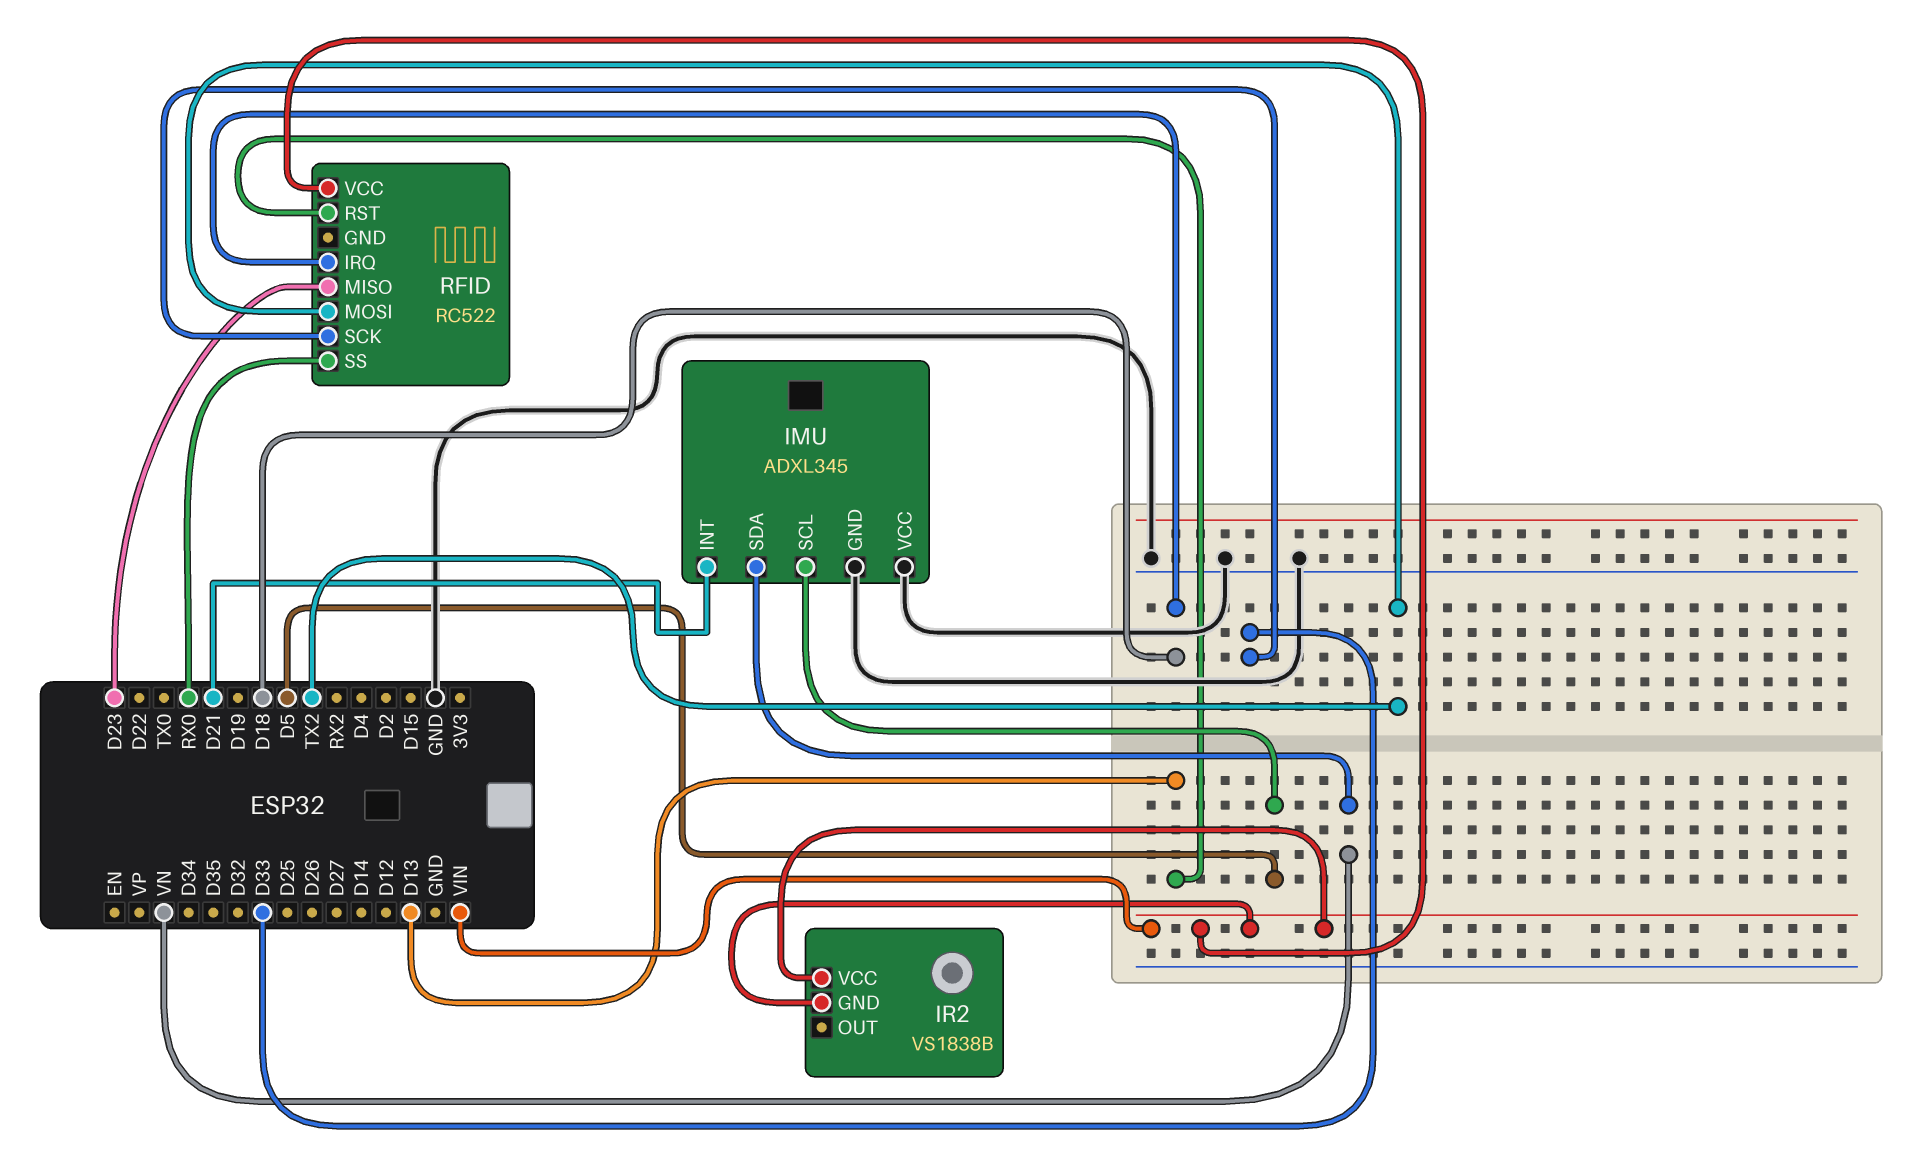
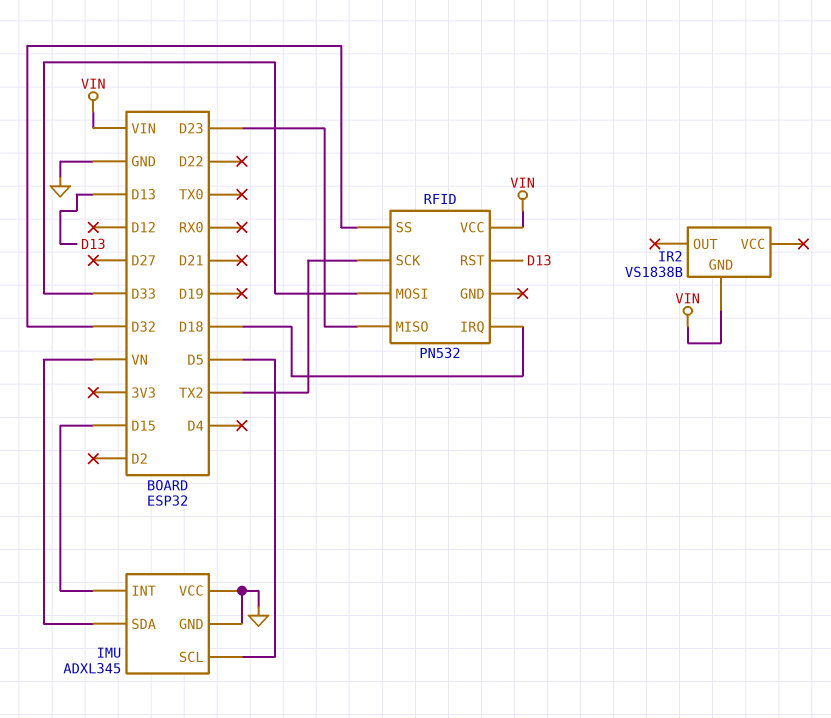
IMU pin INT: D21 -> D15
IR2 pin VCC: VIN -> none
RFID: RC522 -> PN532
RFID pin MOSI: TX2 -> D33
RFID pin SCK: D33 -> TX2
RFID pin SS: RX0 -> D32

